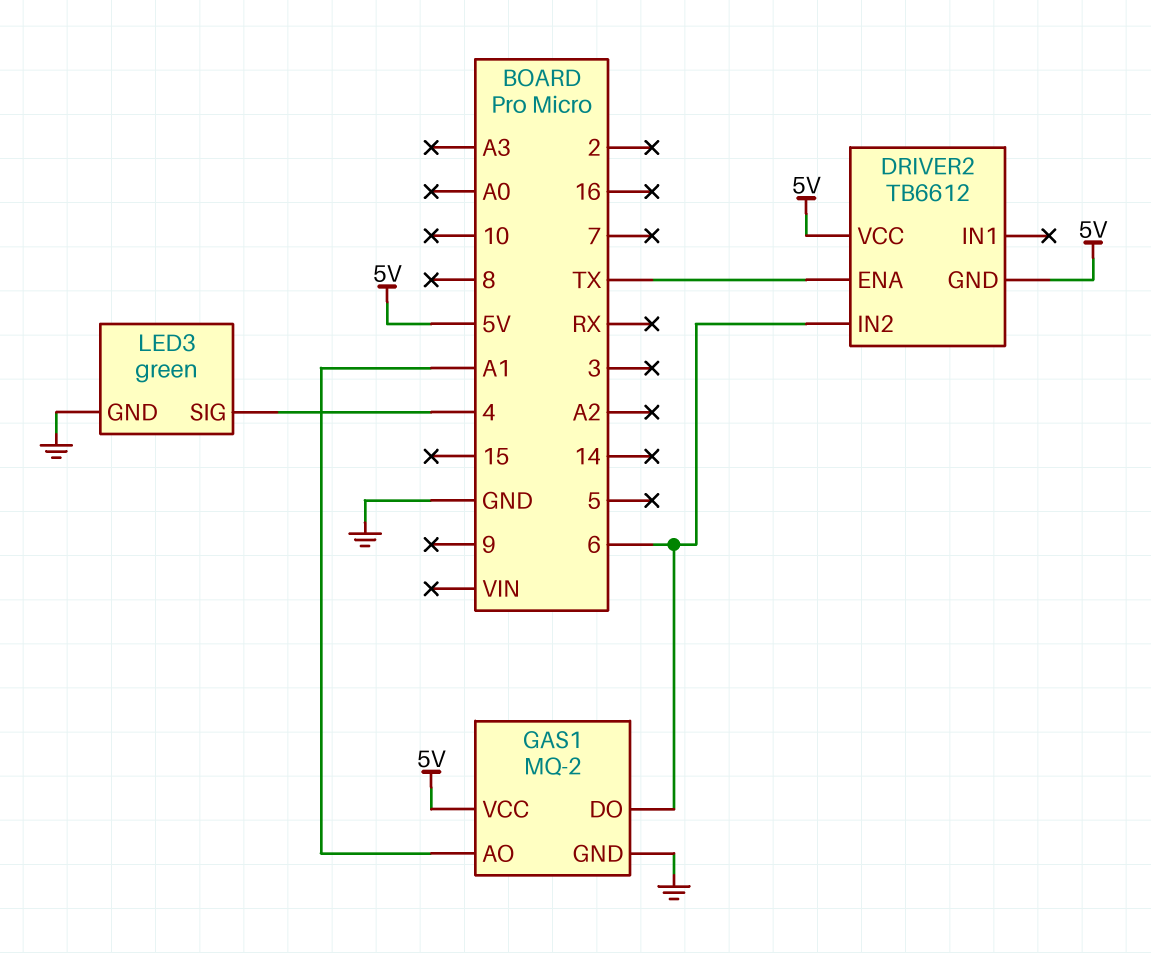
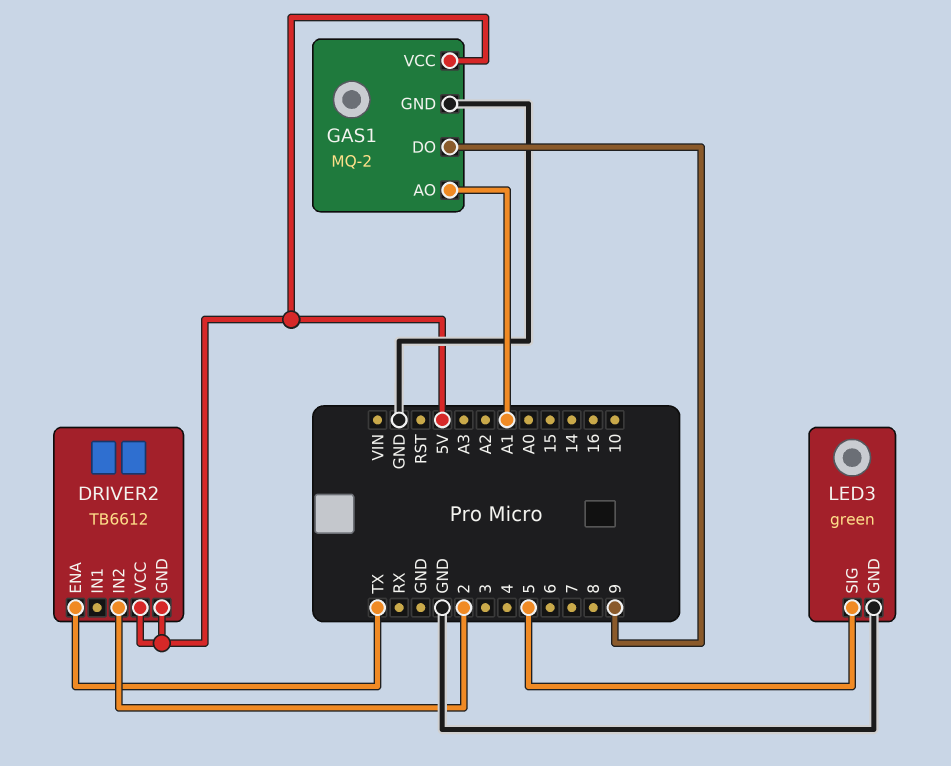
DRIVER2 pin IN2: 6 -> 2
GAS1 pin DO: 6 -> 9
LED3 pin SIG: 4 -> 5

